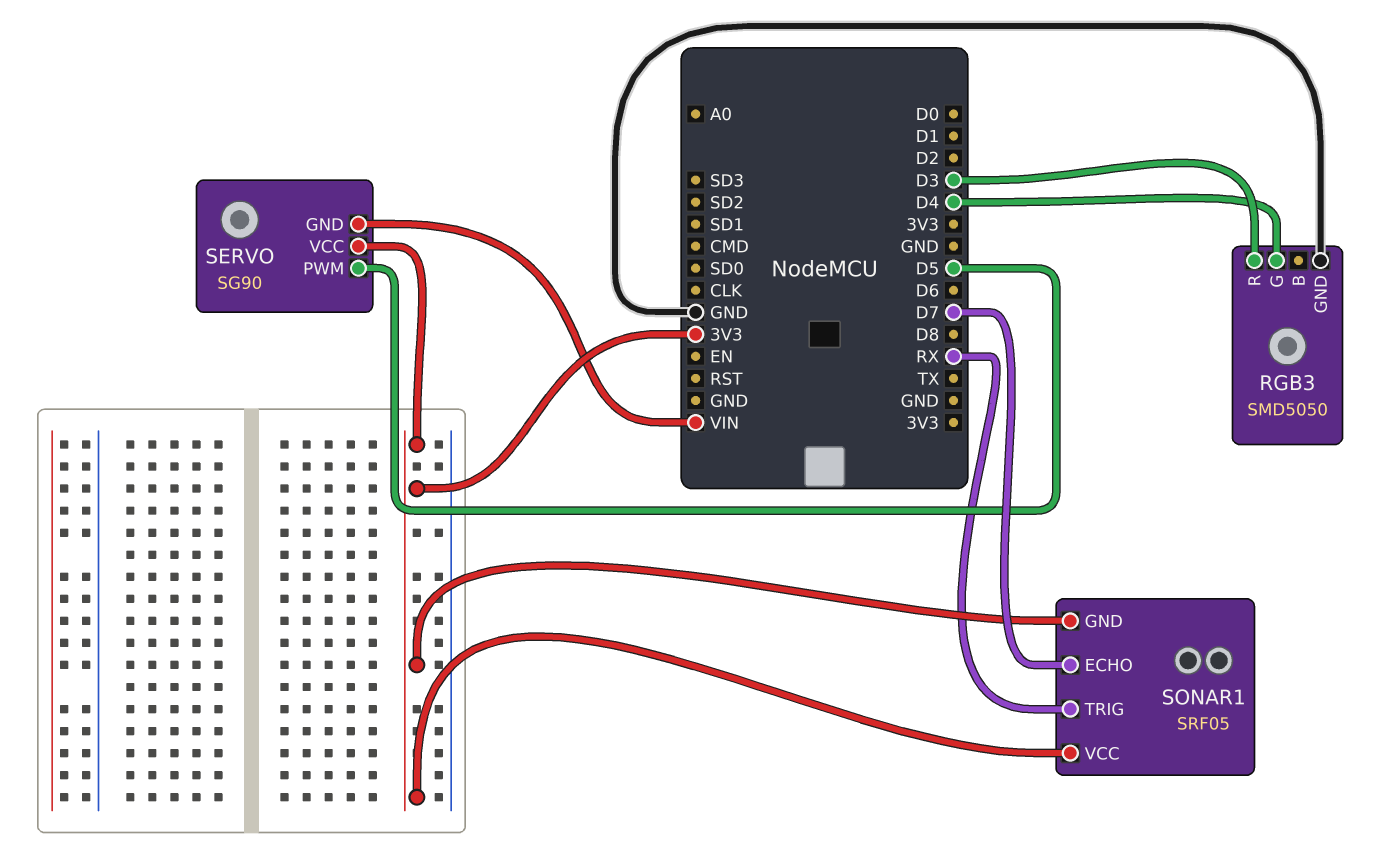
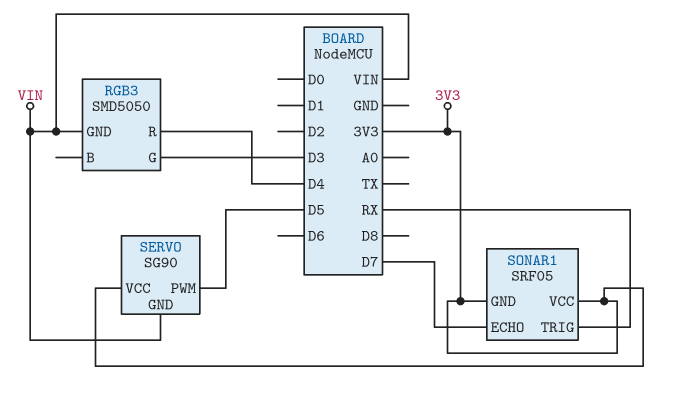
RGB3 pin G: D4 -> D3
RGB3 pin GND: GND -> VIN
RGB3 pin R: D3 -> D4

